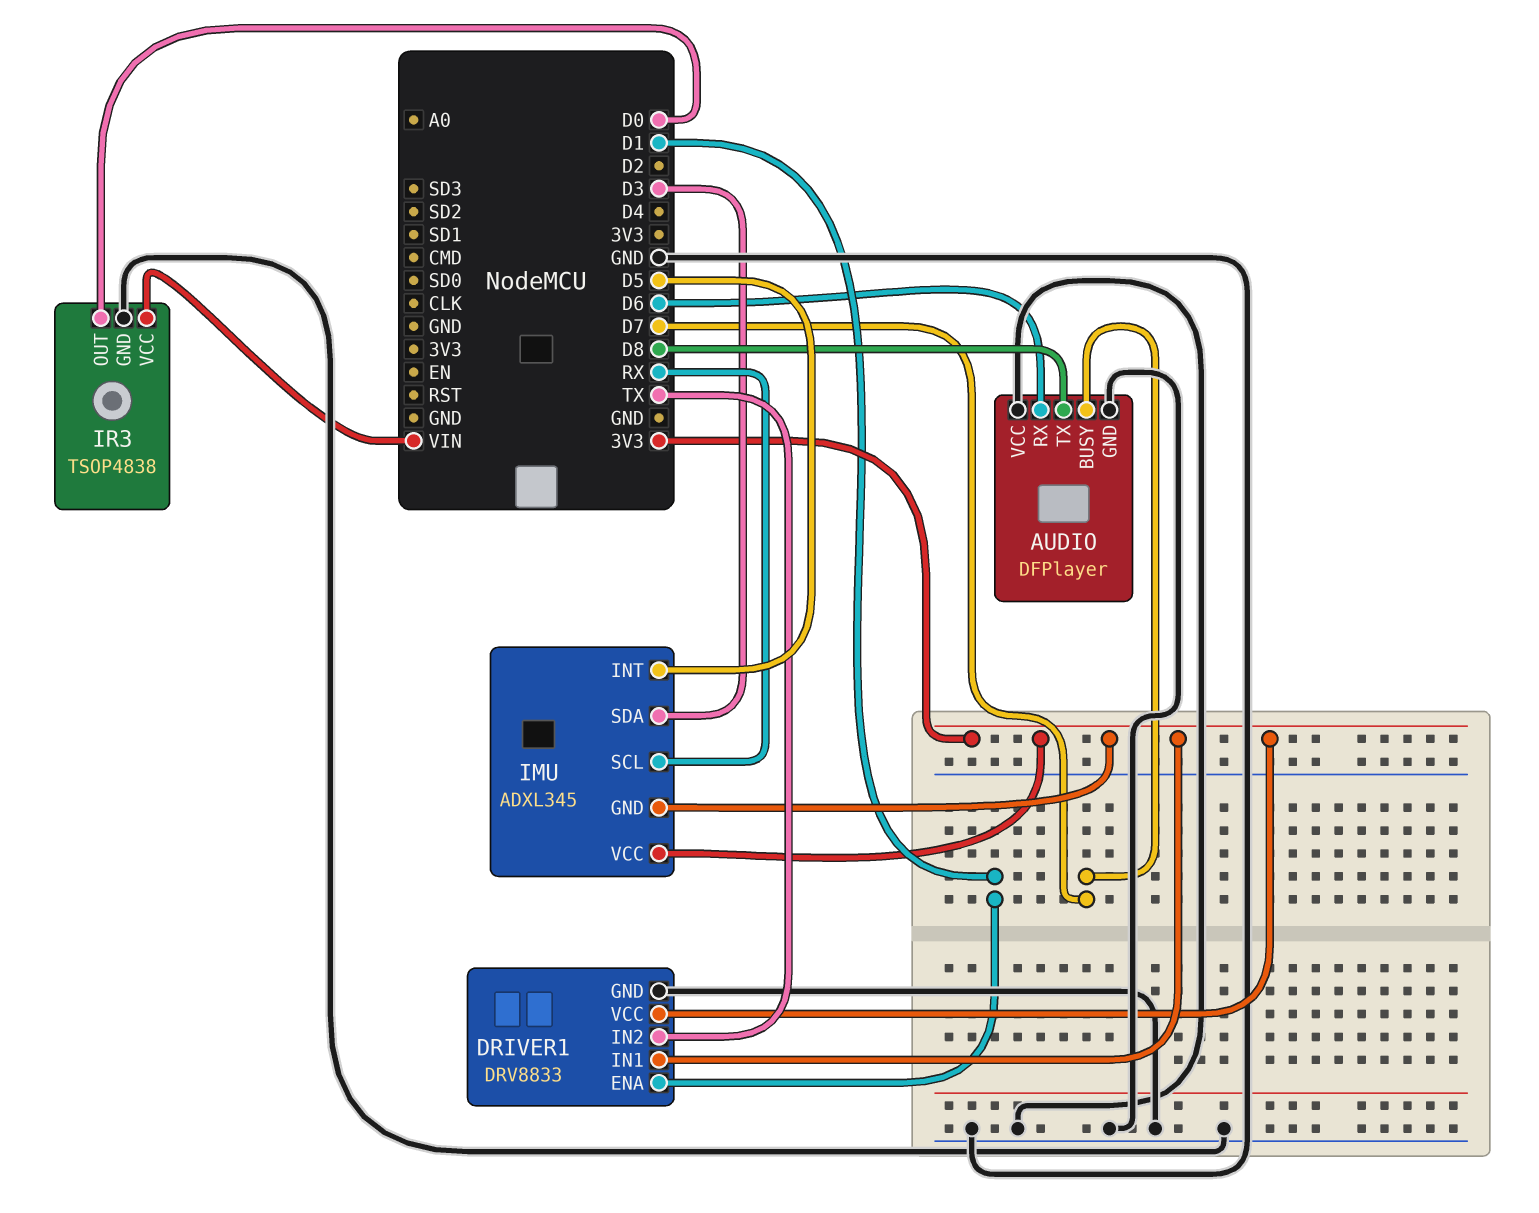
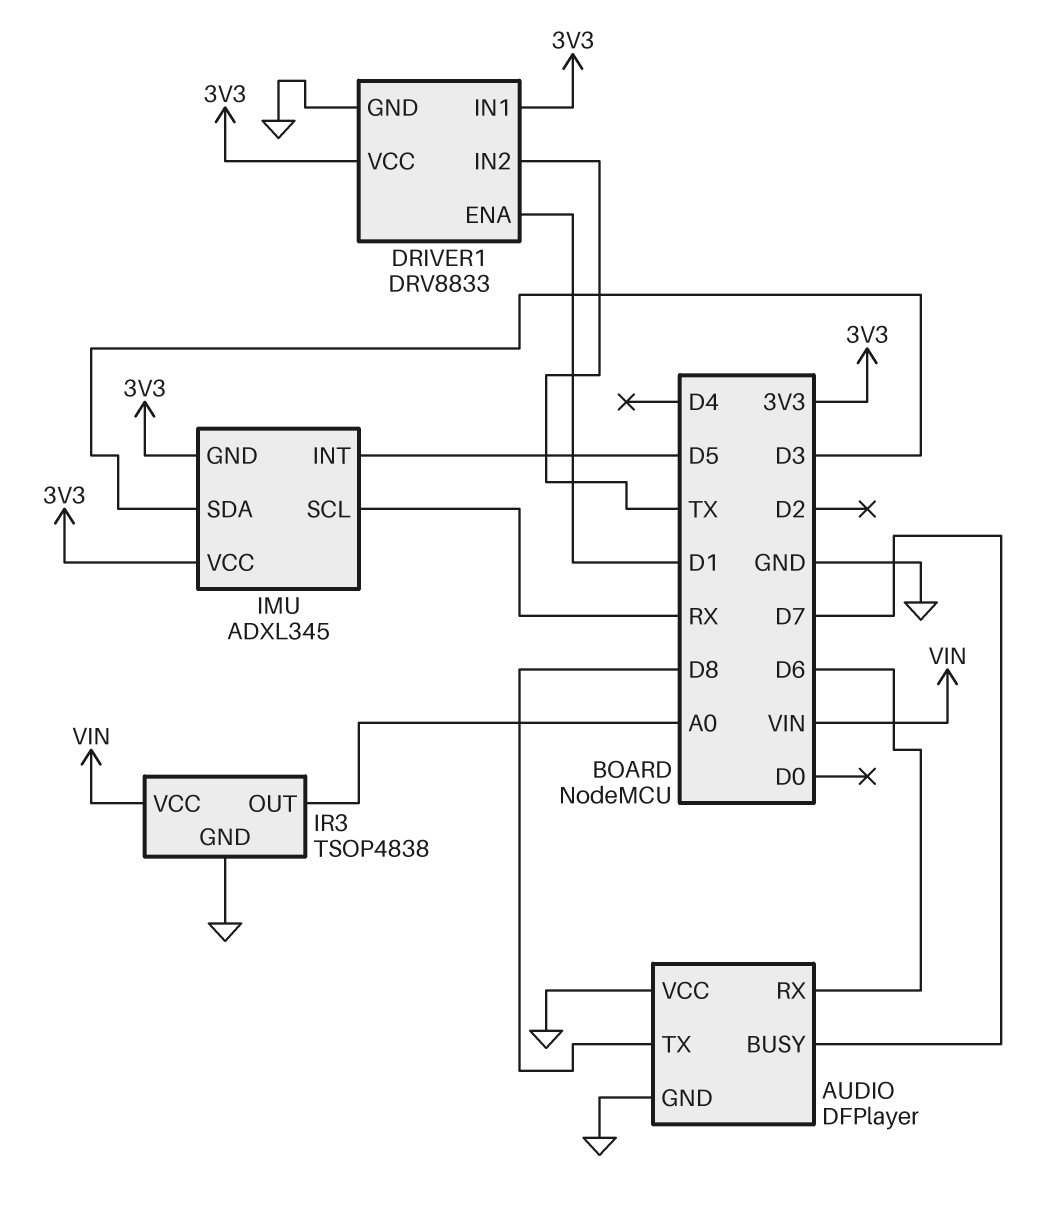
IR3 pin OUT: D0 -> A0

